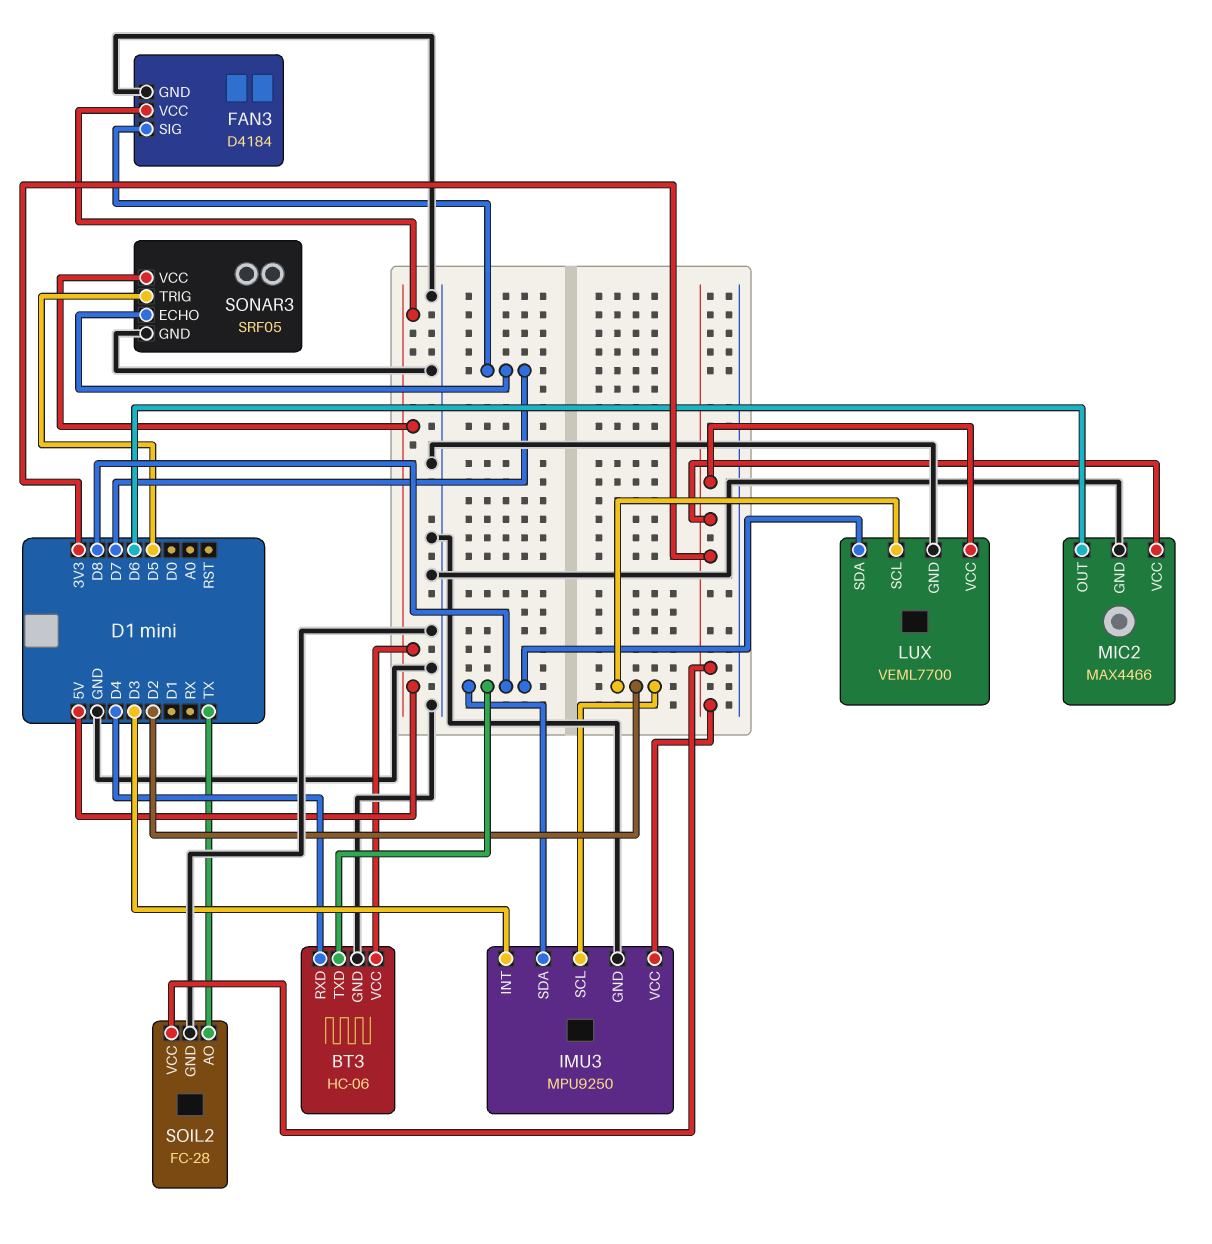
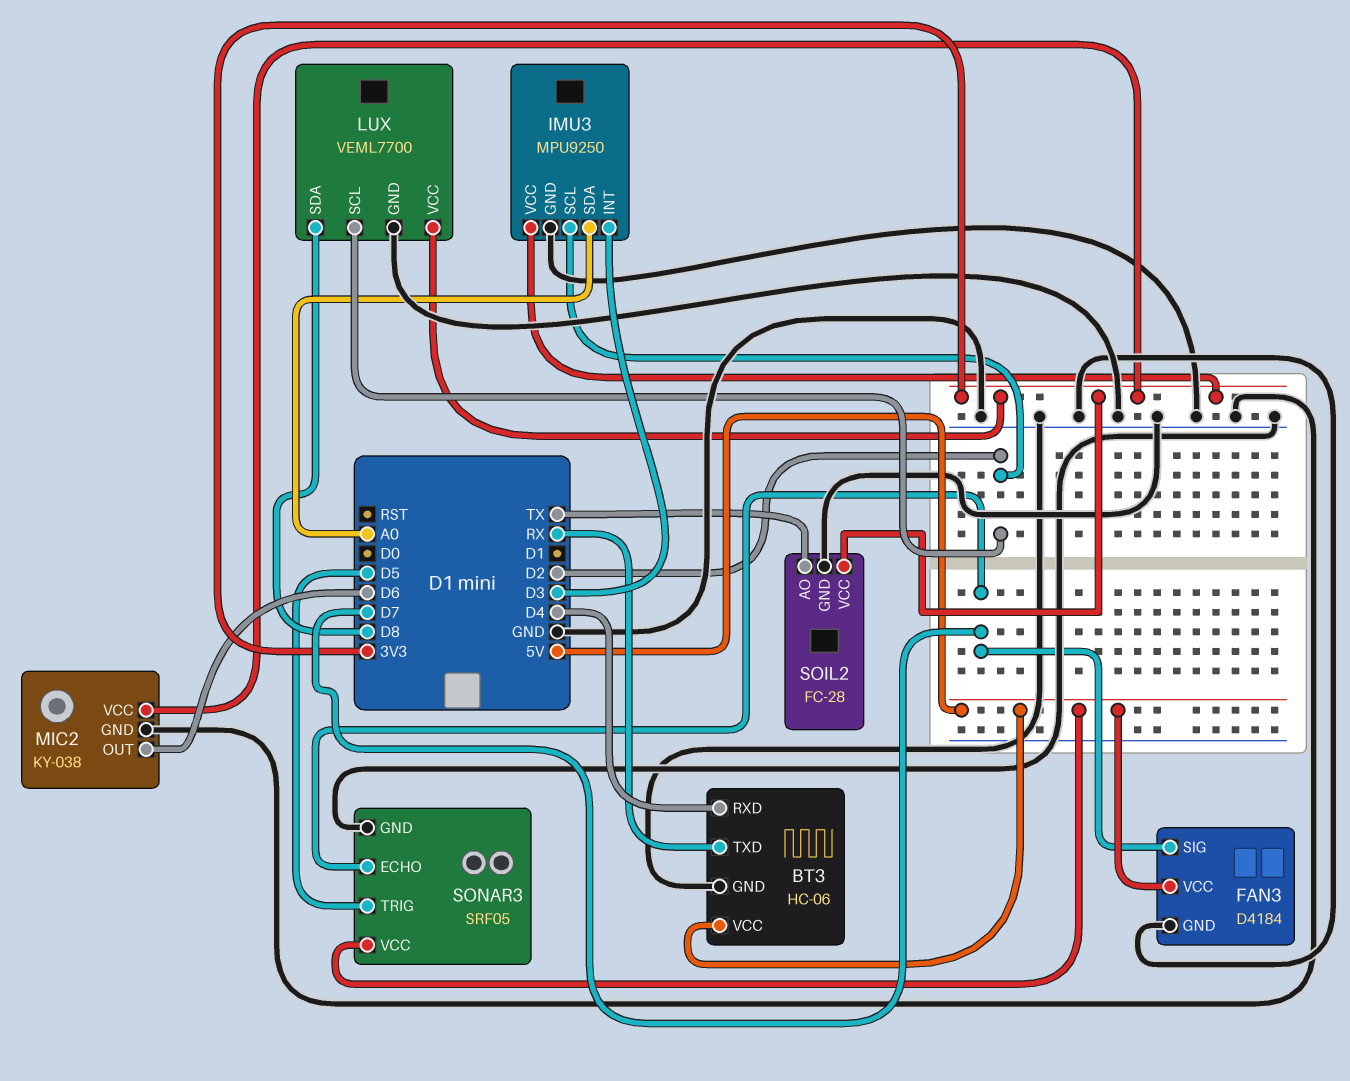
BT3 pin TXD: D8 -> RX
IMU3 pin SDA: D8 -> A0
MIC2: MAX4466 -> KY-038

